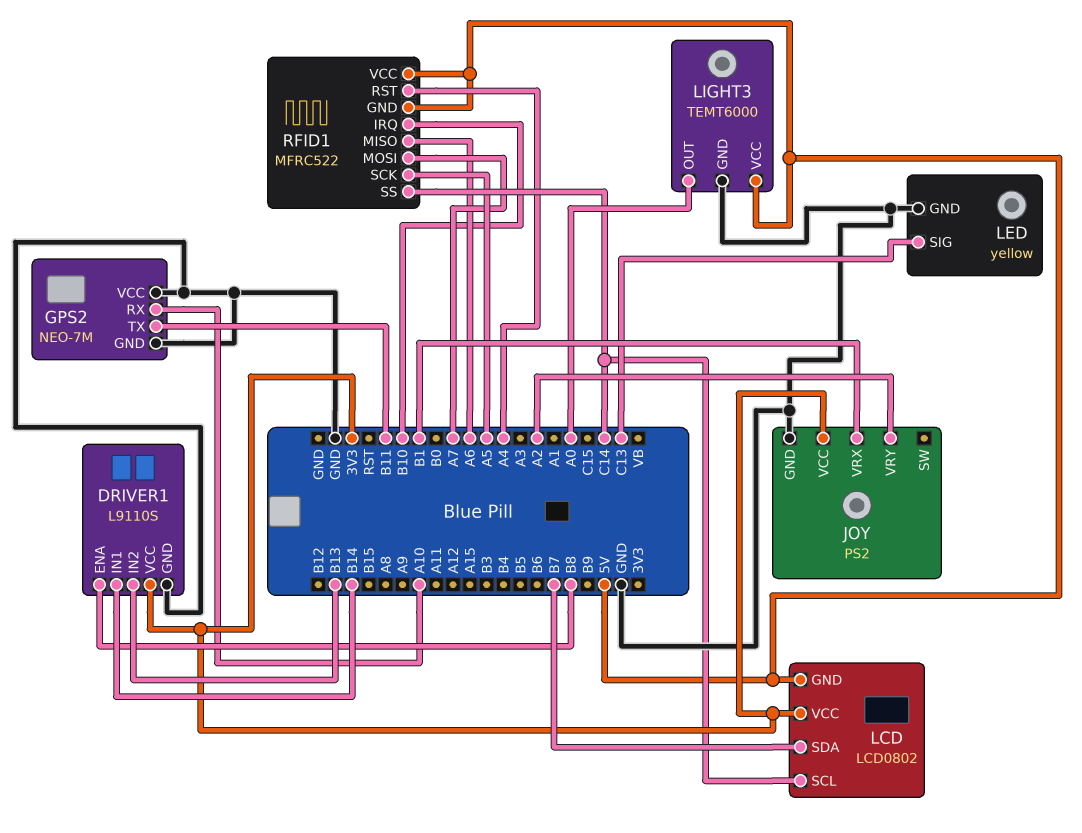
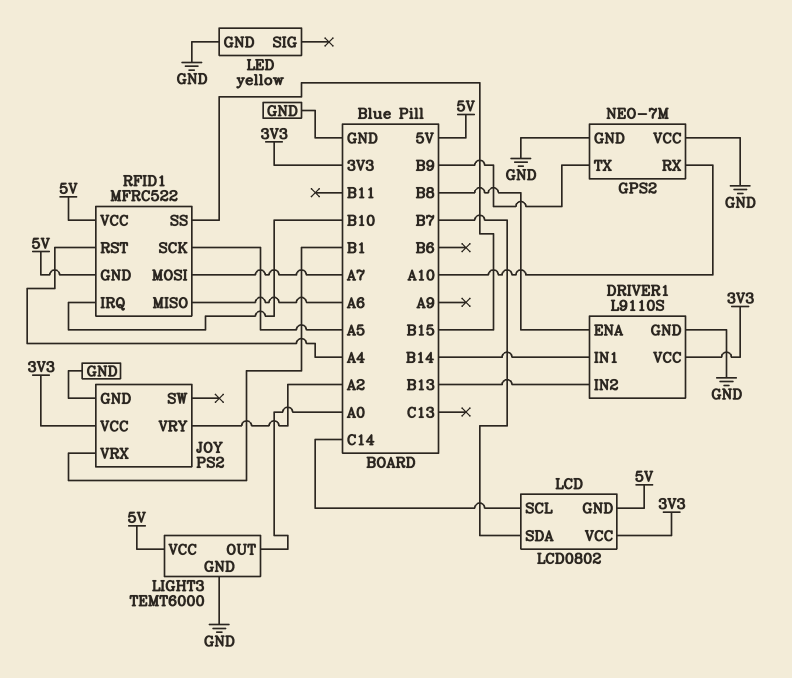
GPS2 pin TX: B11 -> B9
LED pin SIG: C13 -> none
RFID1 pin SS: C14 -> B15

